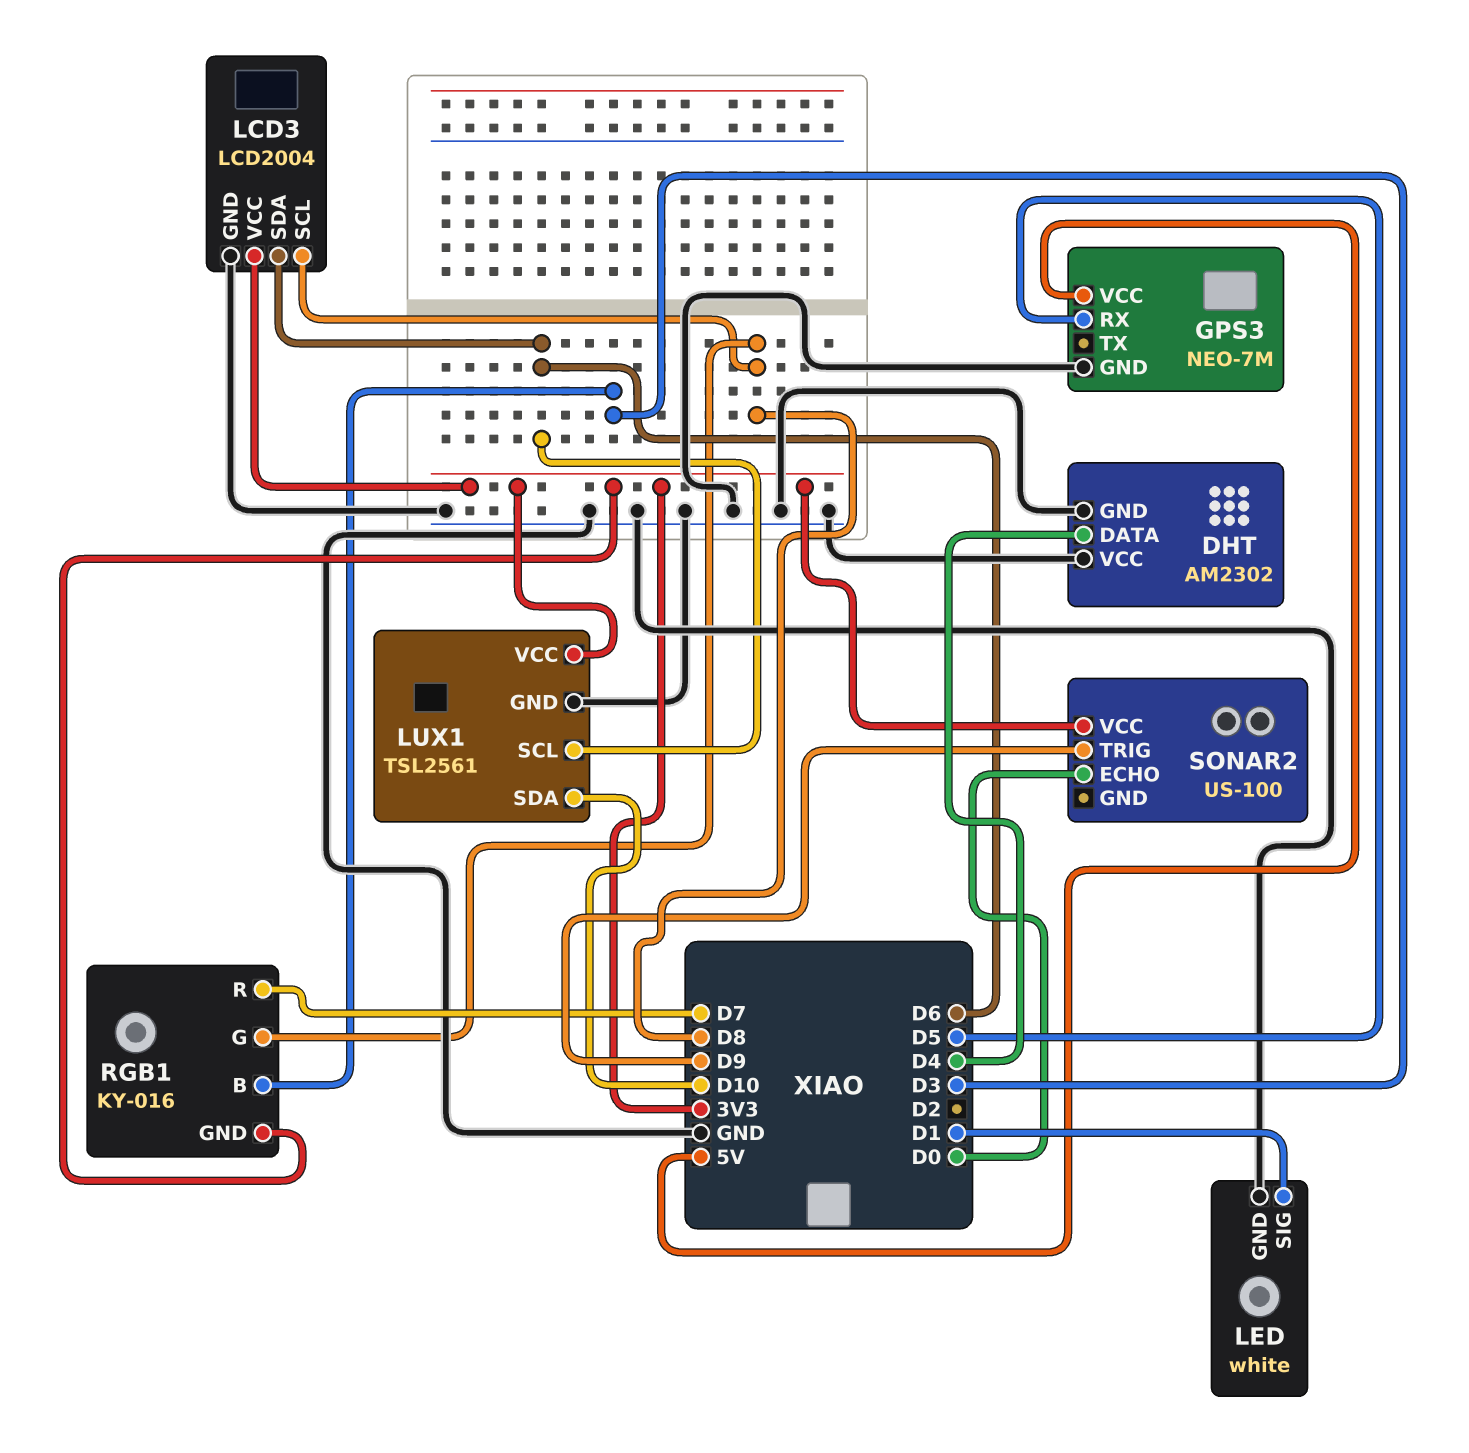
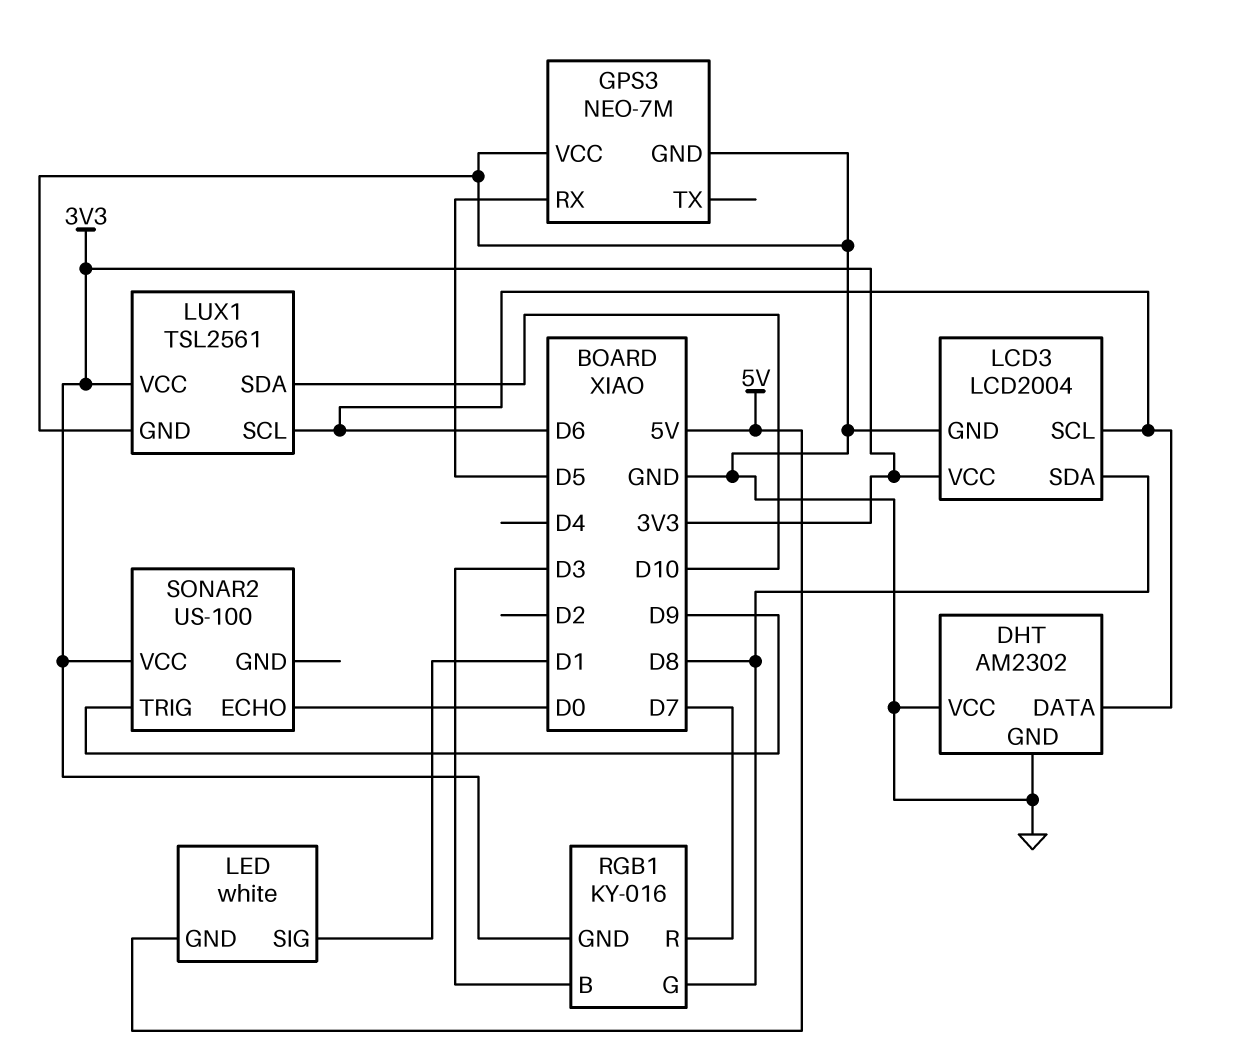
DHT pin DATA: D4 -> D6
GPS3 pin VCC: 5V -> GND
LCD3 pin SCL: D8 -> D6
LCD3 pin SDA: D6 -> D8
LED pin GND: GND -> 5V

